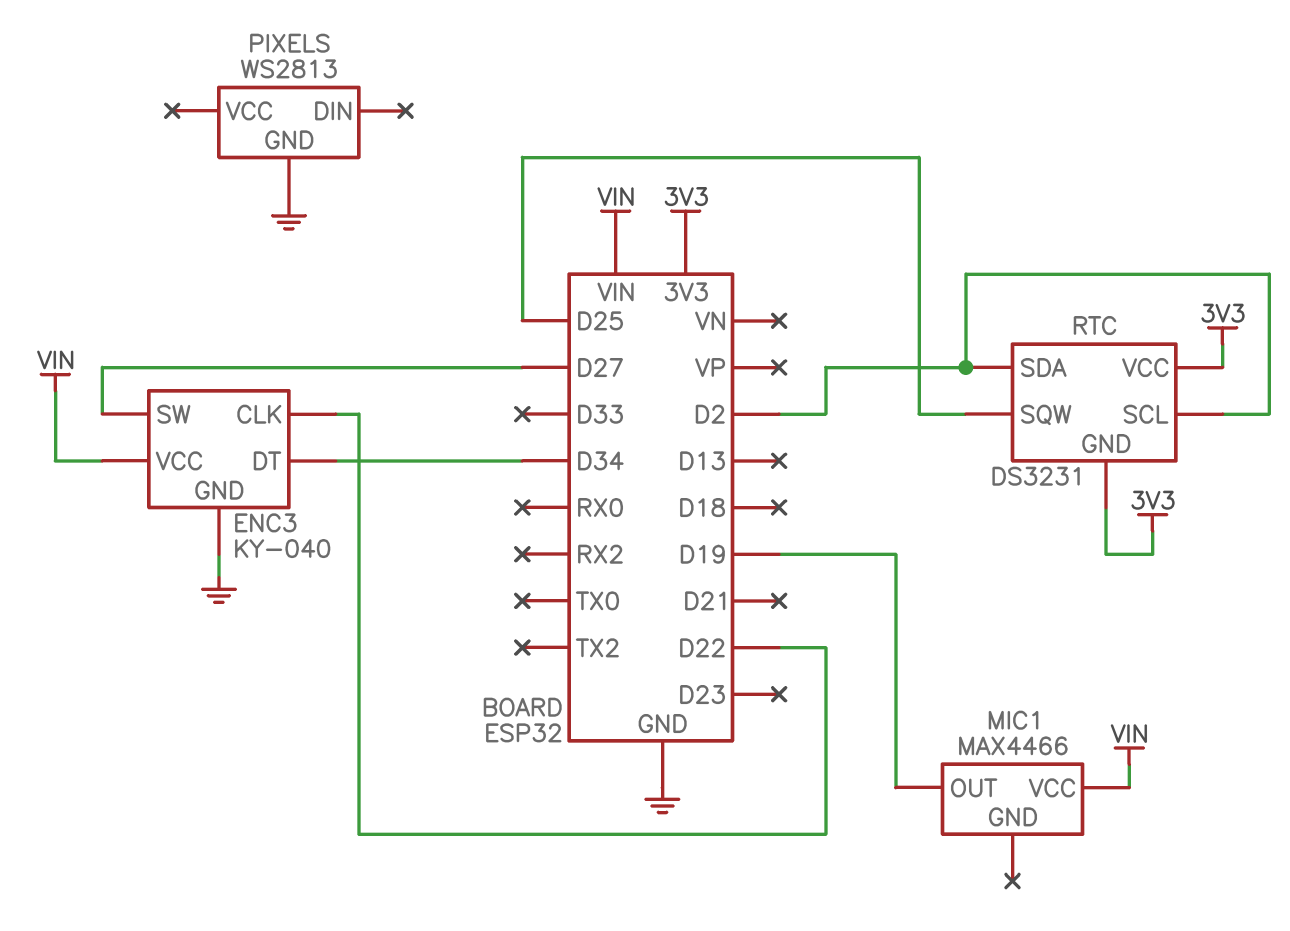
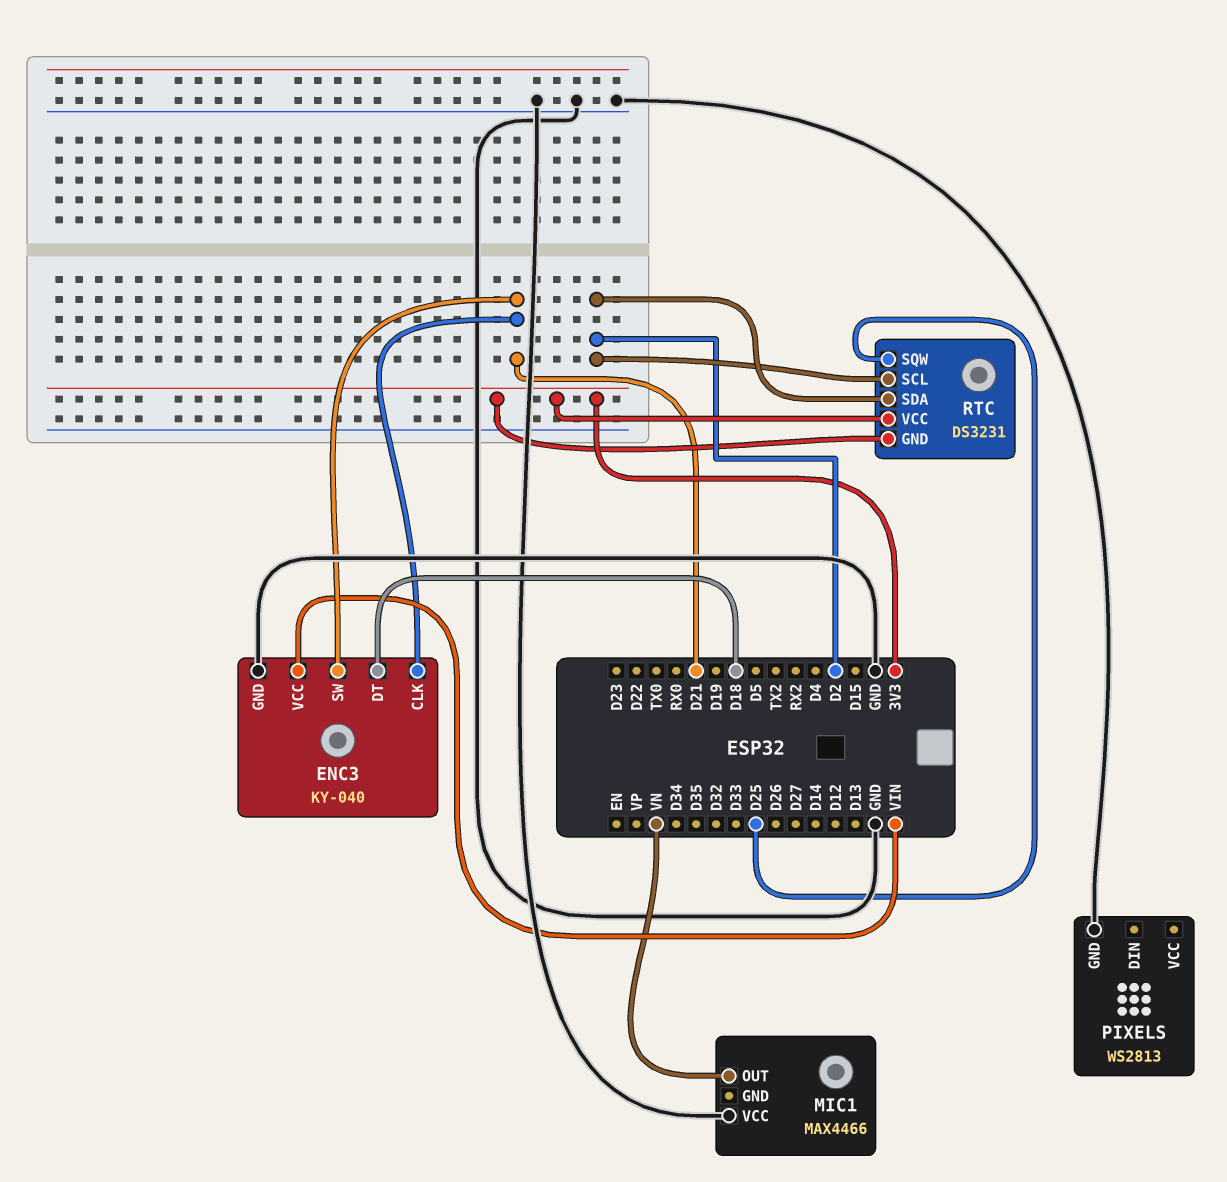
ENC3 pin CLK: D22 -> D21
ENC3 pin DT: D34 -> D18
ENC3 pin SW: D27 -> D21
MIC1 pin OUT: D19 -> VN
MIC1 pin VCC: VIN -> GND

